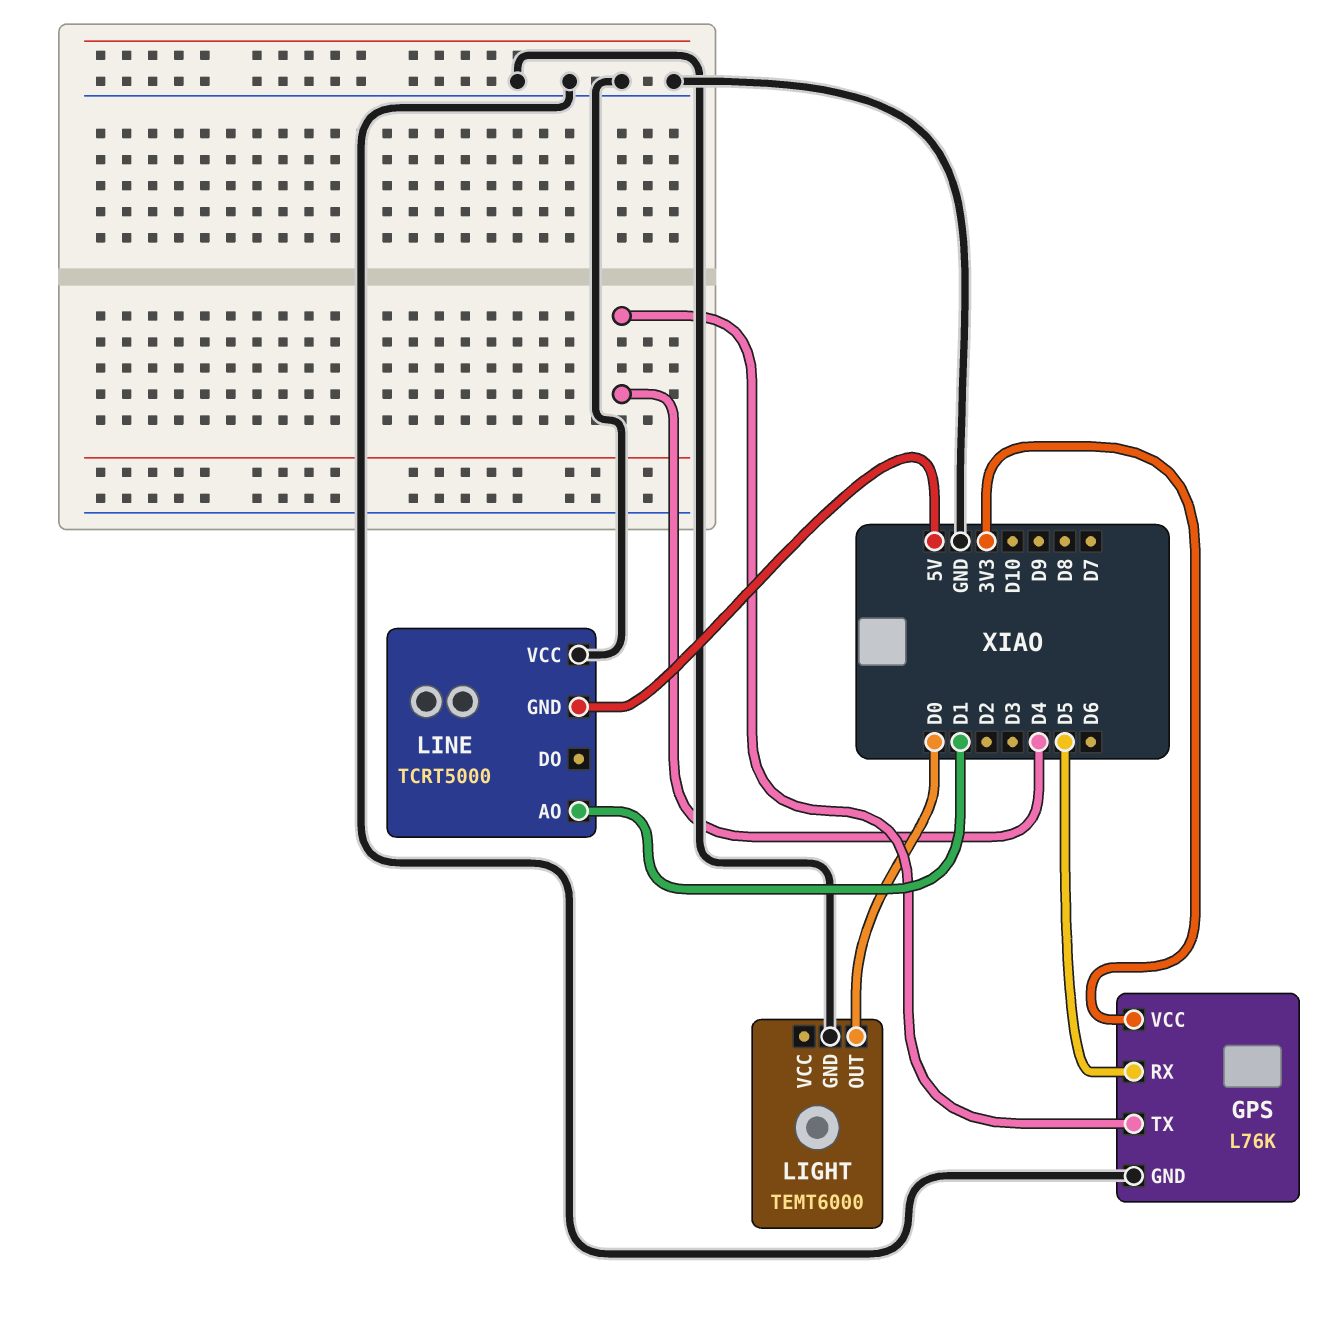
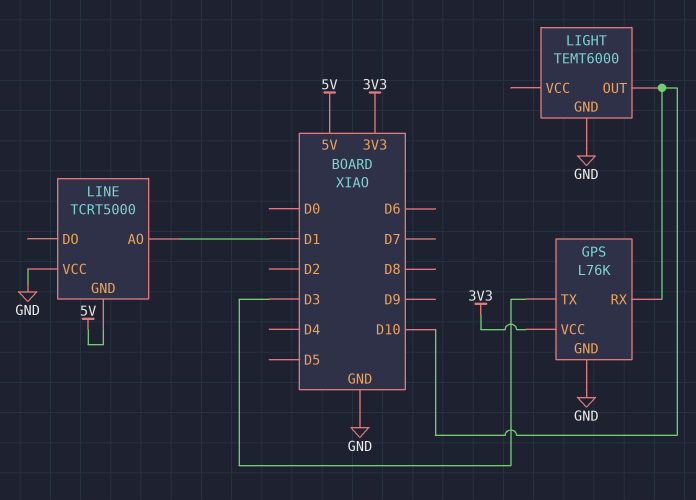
GPS pin RX: D5 -> D10
GPS pin TX: D4 -> D3
LIGHT pin OUT: D0 -> D10

